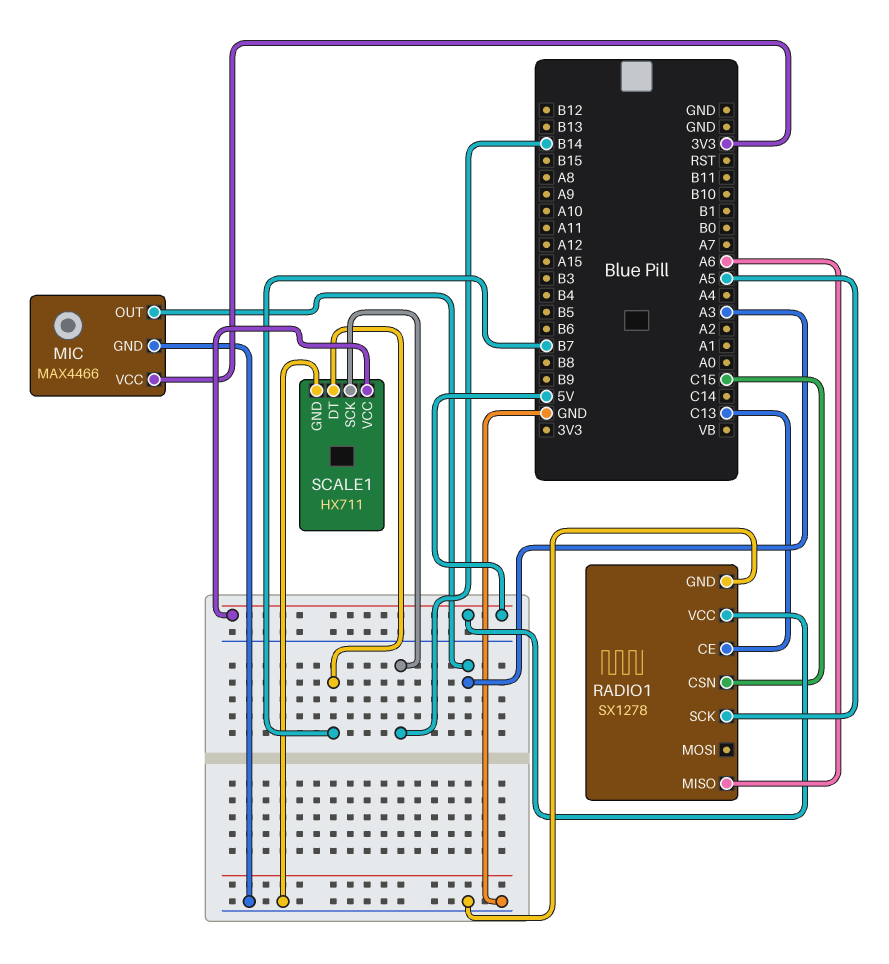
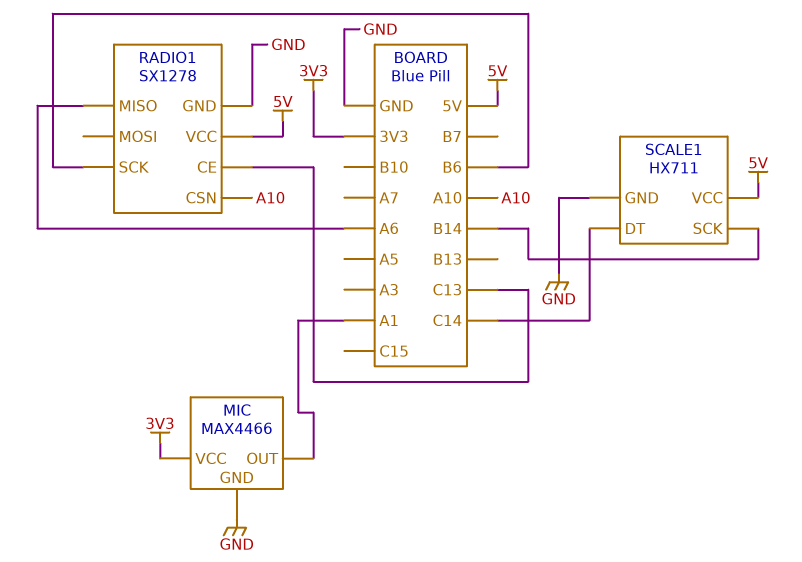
MIC pin OUT: A3 -> A1
RADIO1 pin CSN: C15 -> A10
RADIO1 pin SCK: A5 -> B6
SCALE1 pin DT: B7 -> C14

